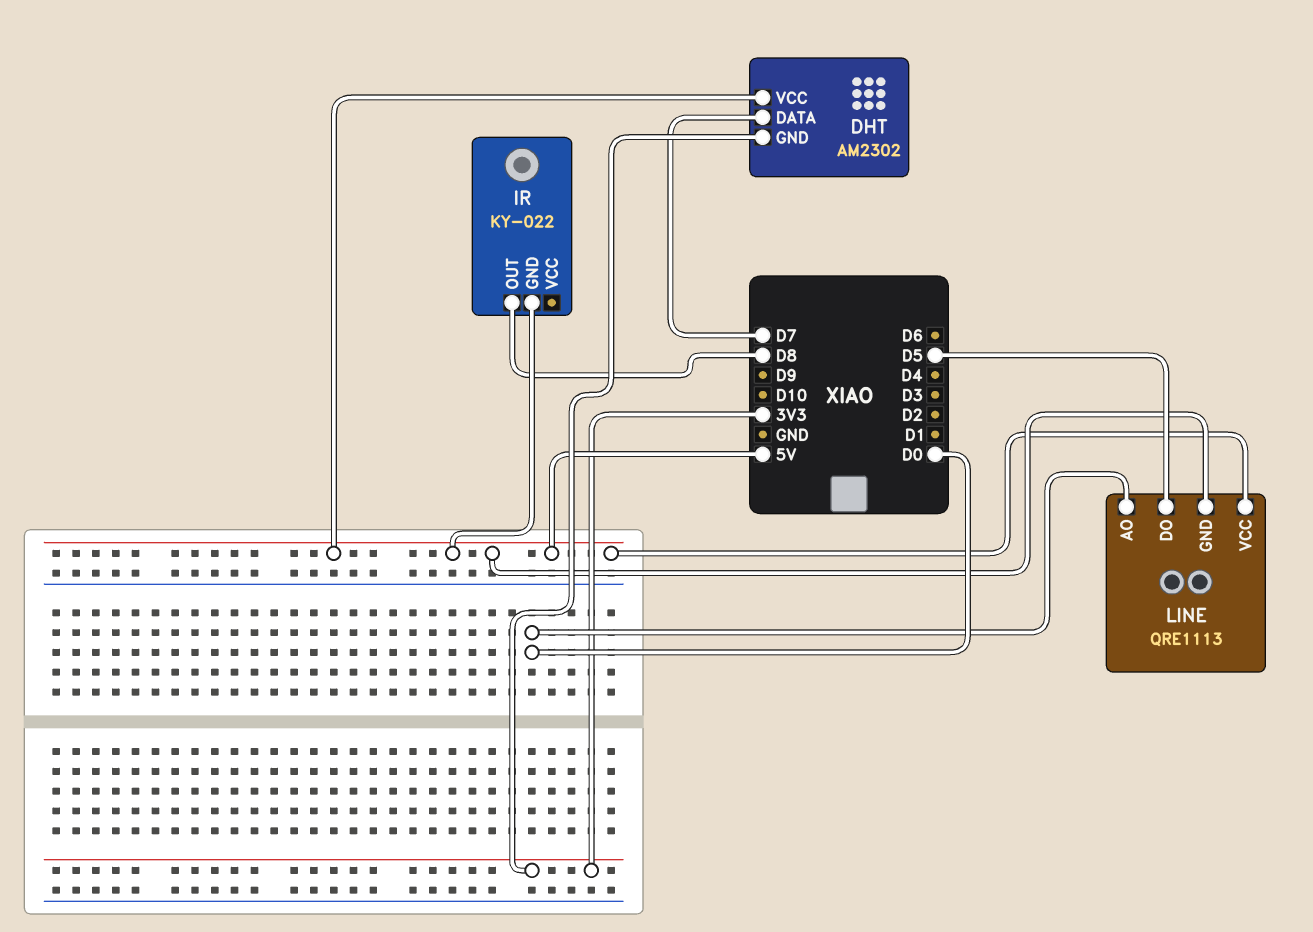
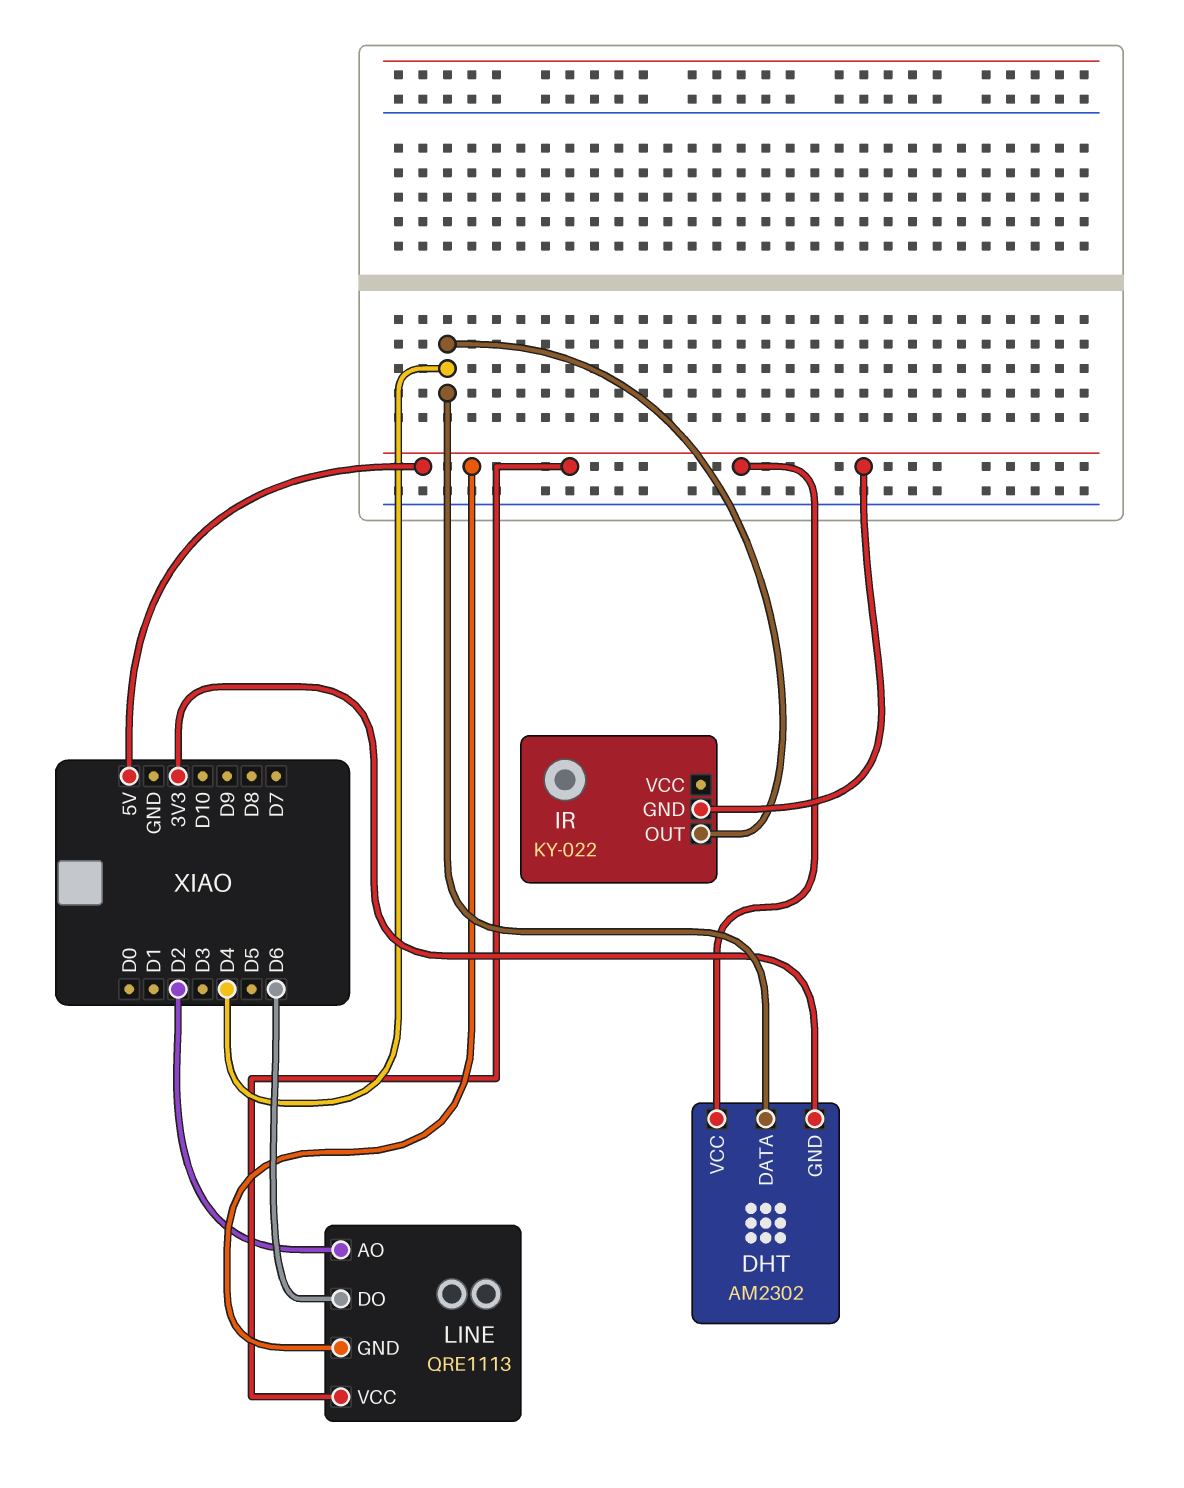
DHT pin DATA: D7 -> D4
IR pin OUT: D8 -> D4
LINE pin AO: D0 -> D2
LINE pin DO: D5 -> D6

